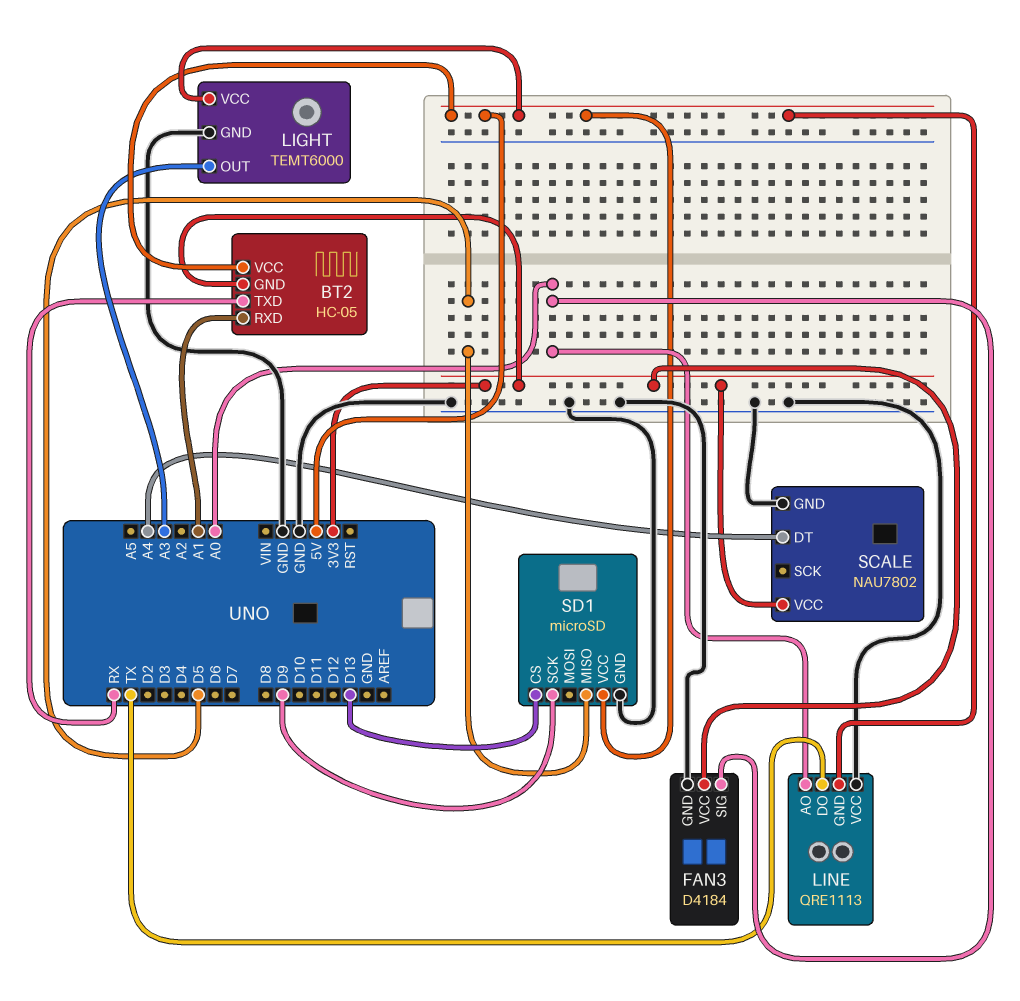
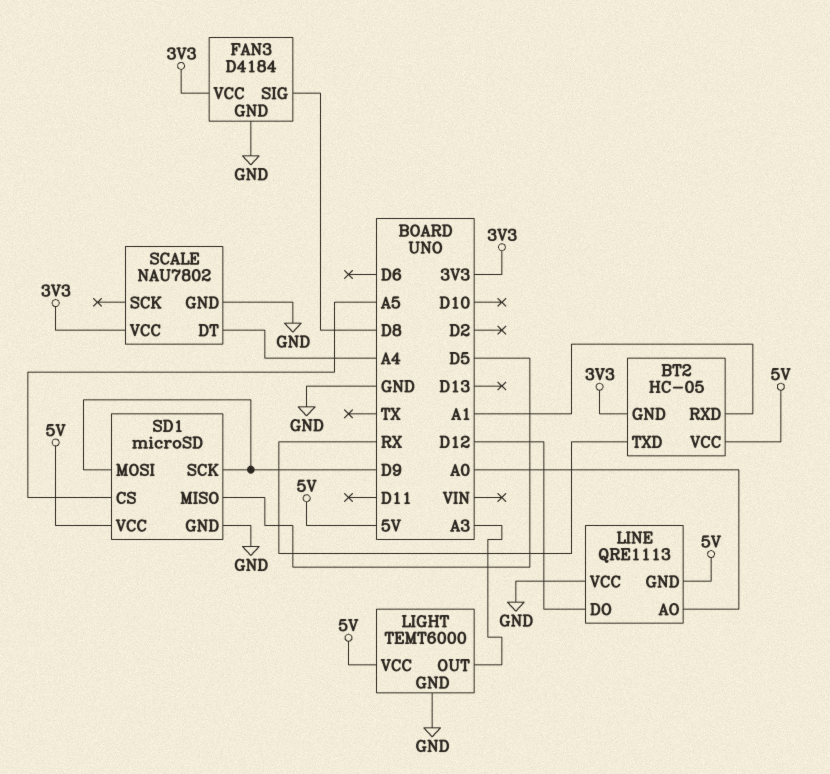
FAN3 pin SIG: A0 -> D8
LINE pin DO: TX -> D12
SD1 pin CS: D13 -> A5
SD1 pin MOSI: none -> D9

